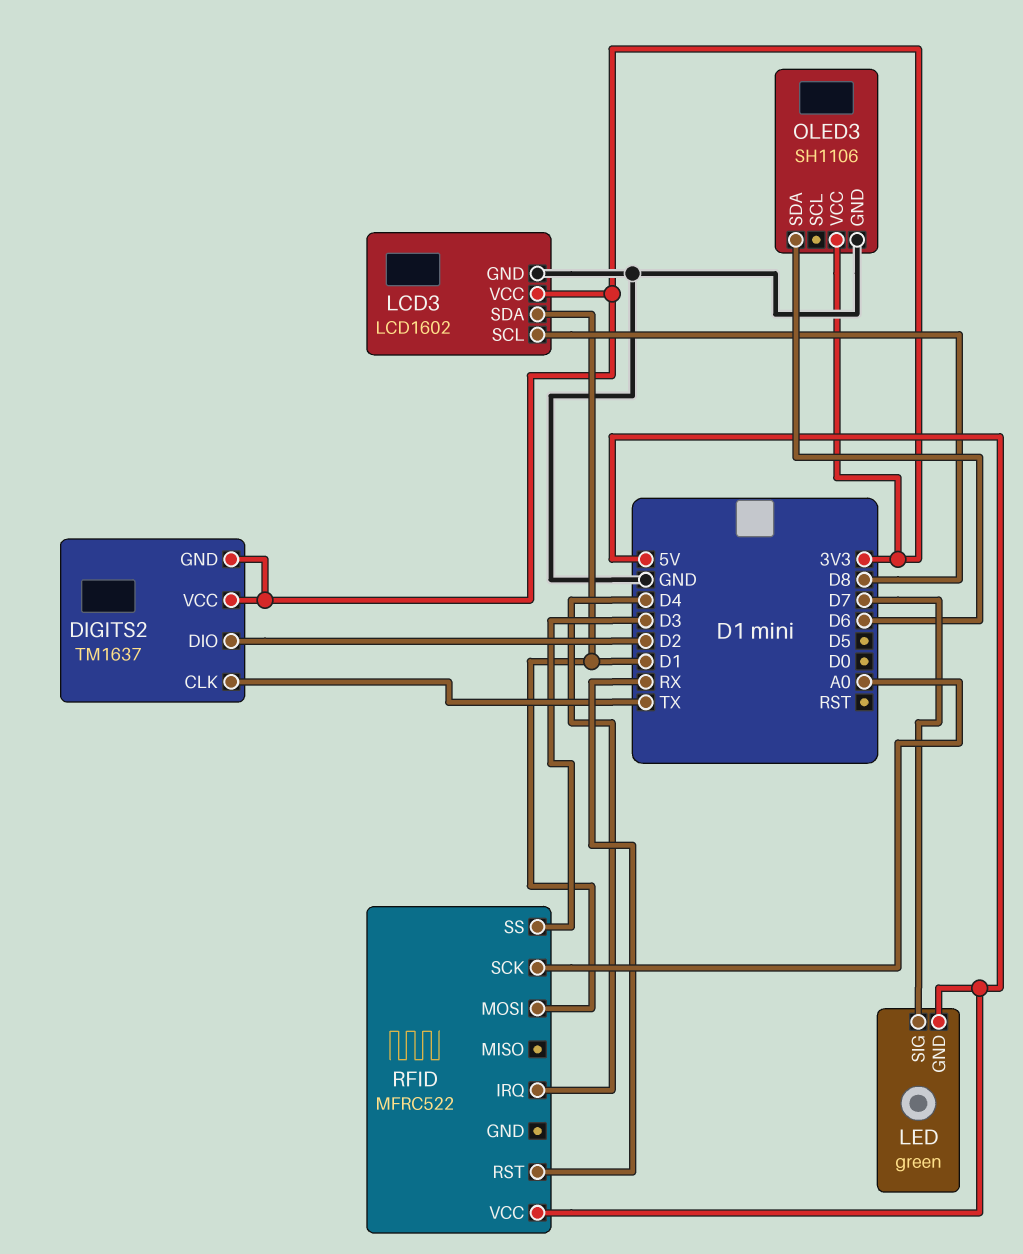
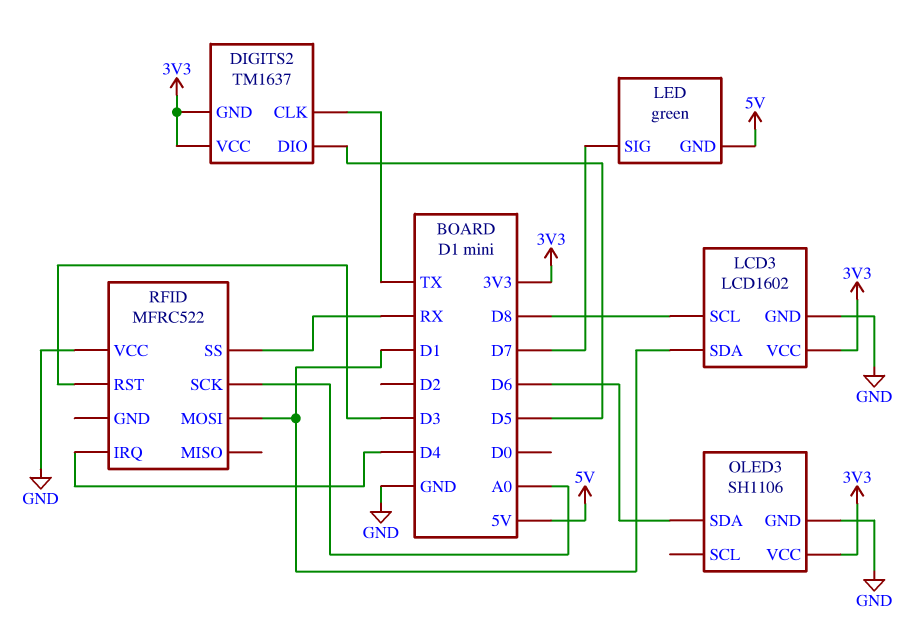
DIGITS2 pin DIO: D2 -> D5
RFID pin RST: RX -> D3
RFID pin SS: D3 -> RX
RFID pin VCC: 5V -> GND

